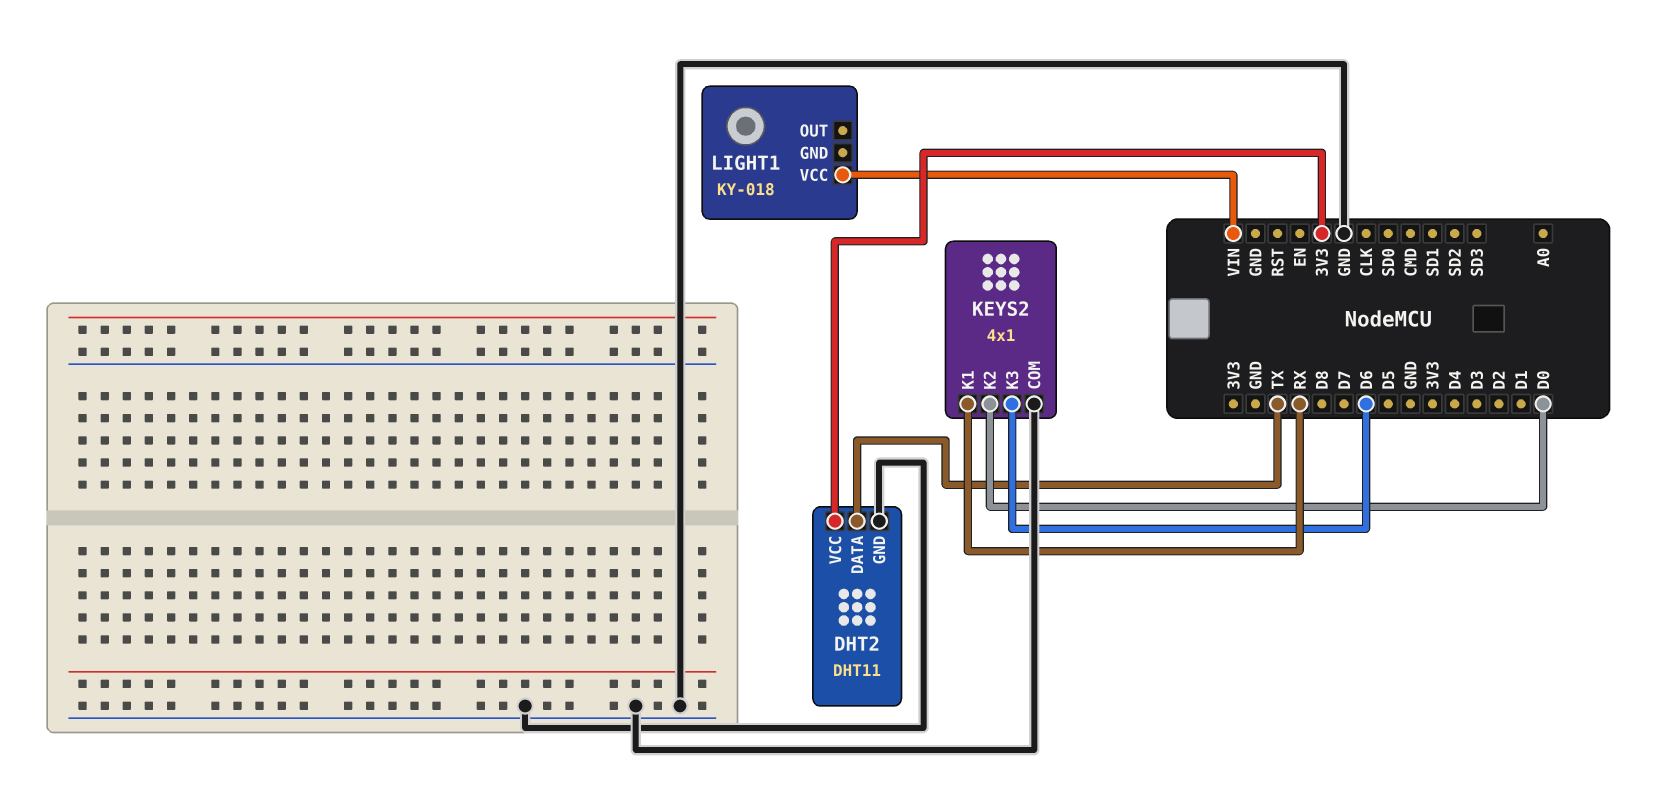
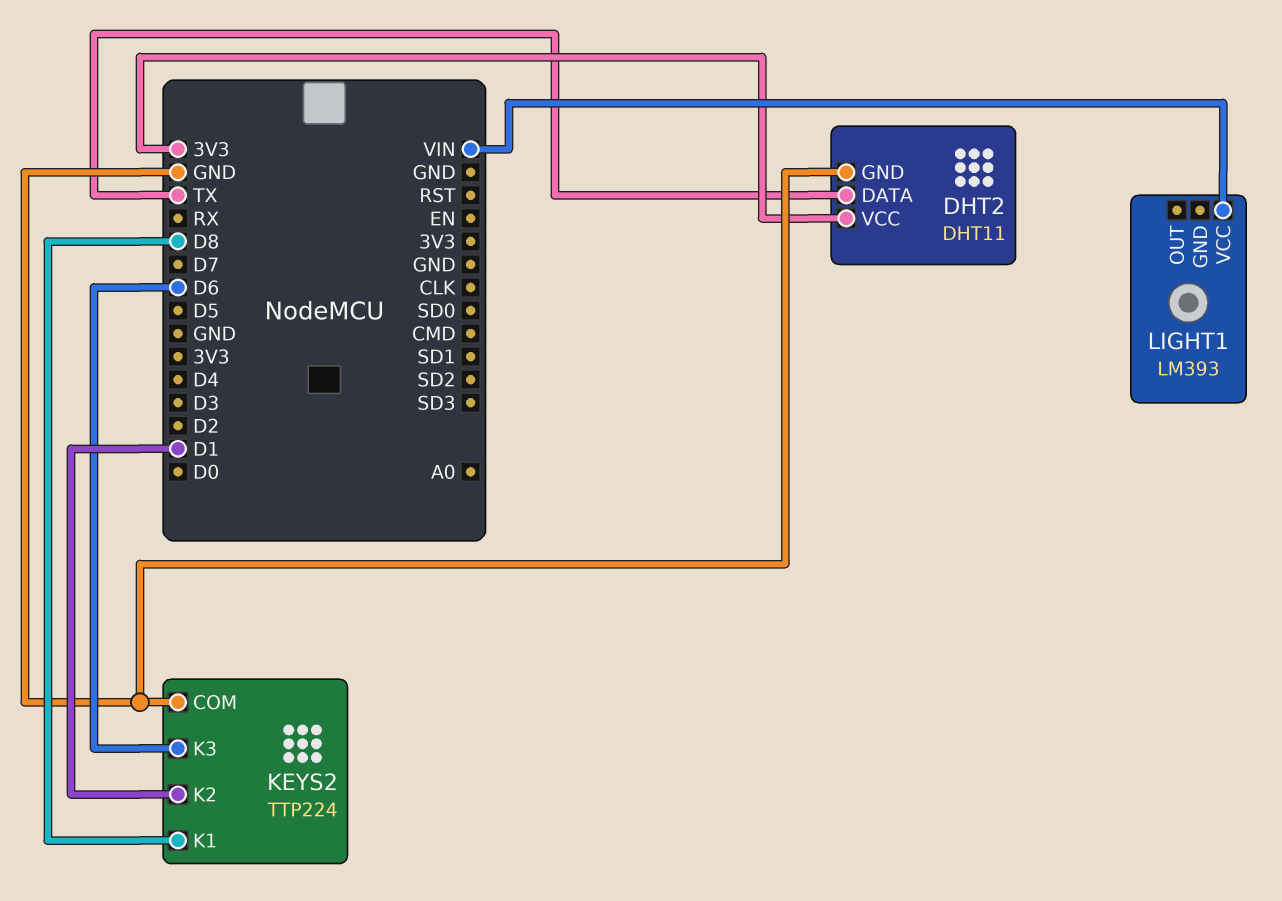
KEYS2: 4x1 -> TTP224
KEYS2 pin K1: RX -> D8
KEYS2 pin K2: D0 -> D1
LIGHT1: KY-018 -> LM393

